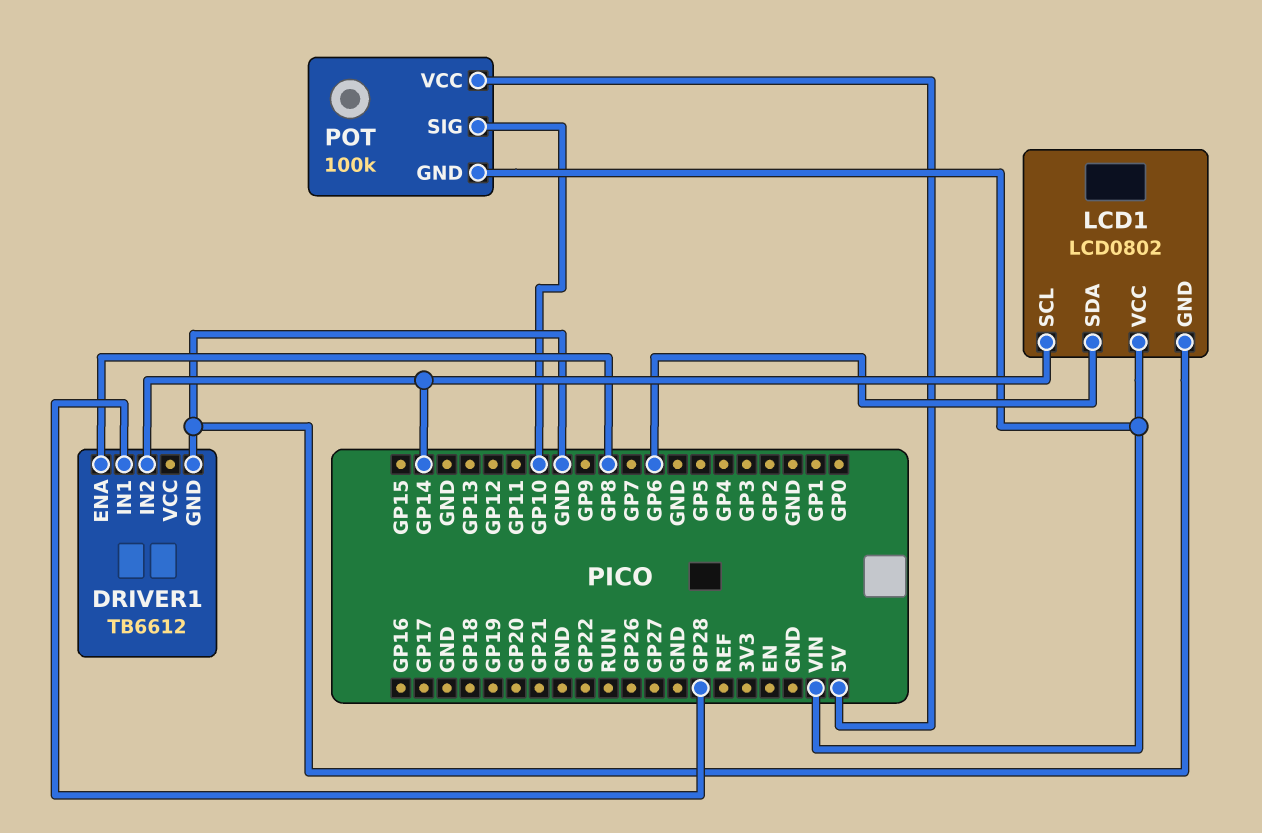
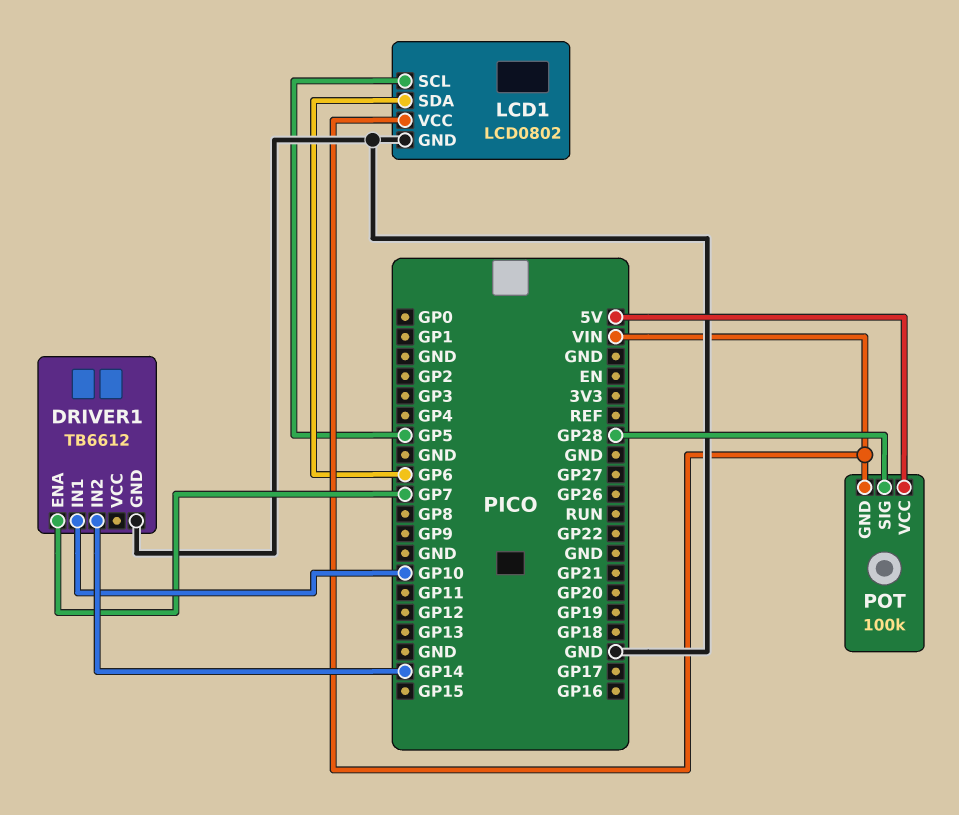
DRIVER1 pin ENA: GP8 -> GP7
DRIVER1 pin IN1: GP28 -> GP10
LCD1 pin SCL: GP14 -> GP5
POT pin SIG: GP10 -> GP28

